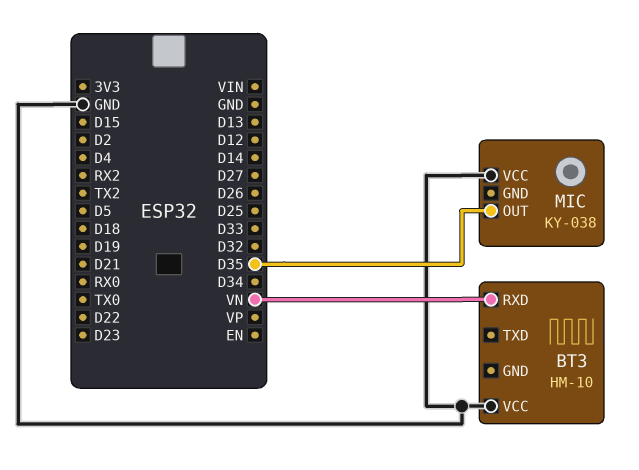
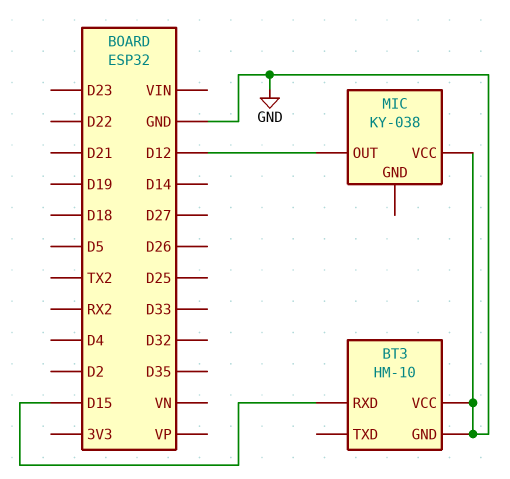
BT3 pin GND: none -> GND
BT3 pin RXD: VN -> D15
MIC pin OUT: D35 -> D12

